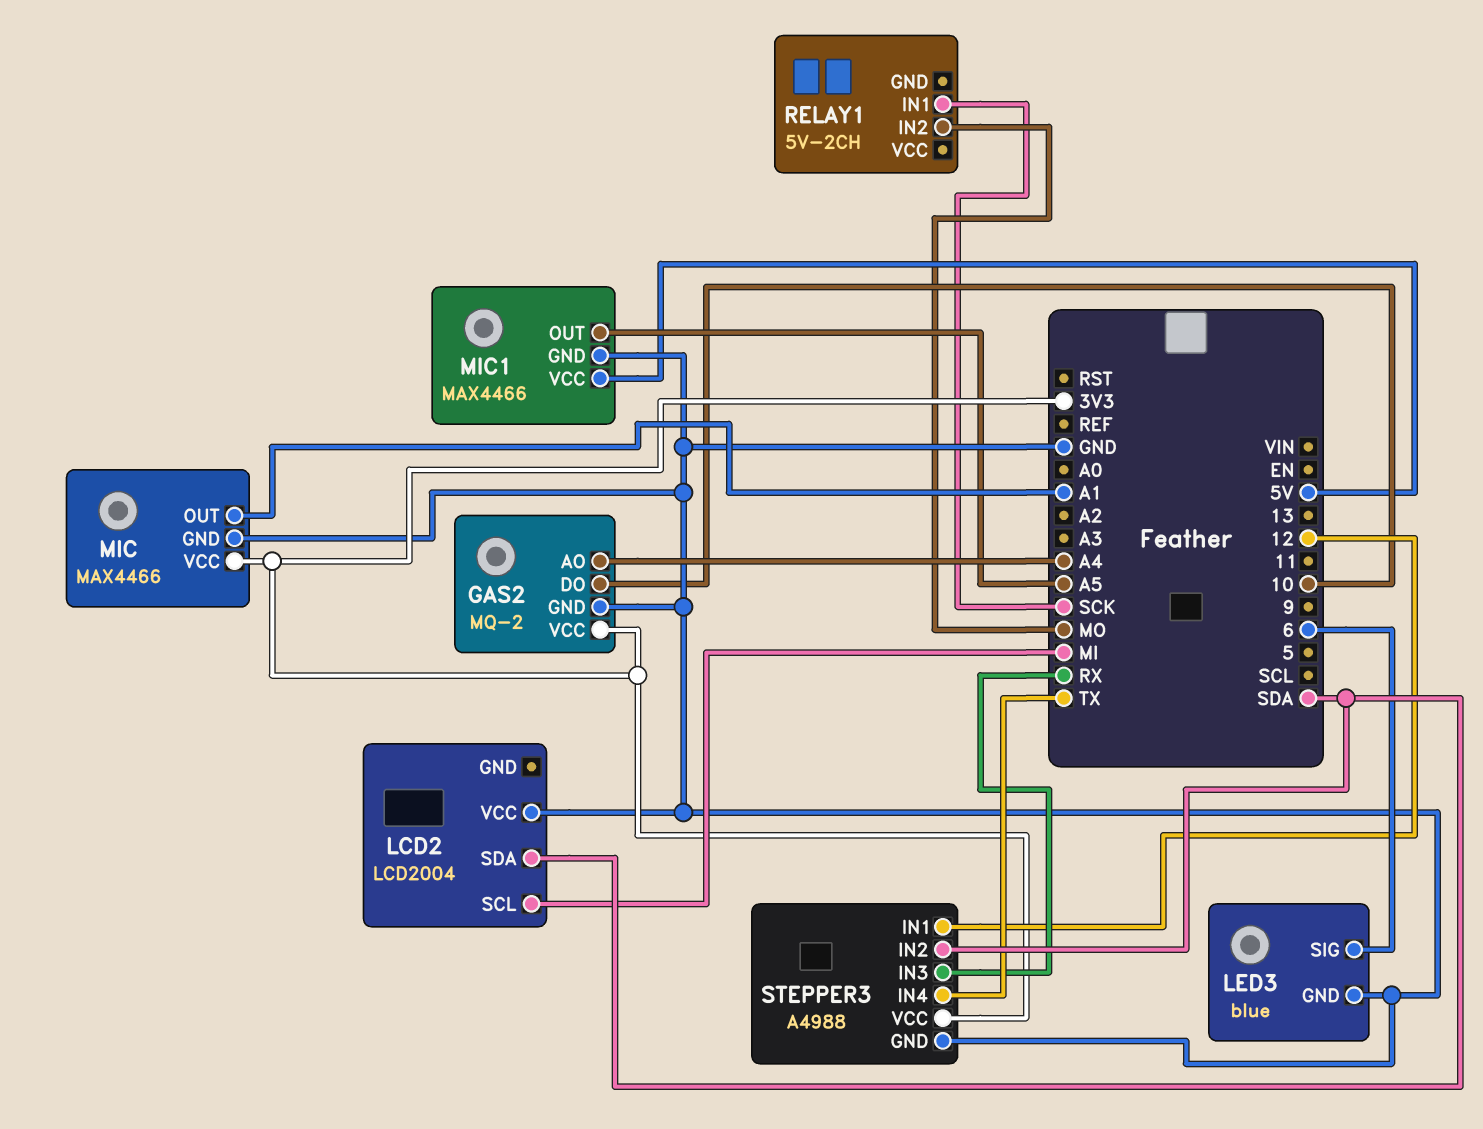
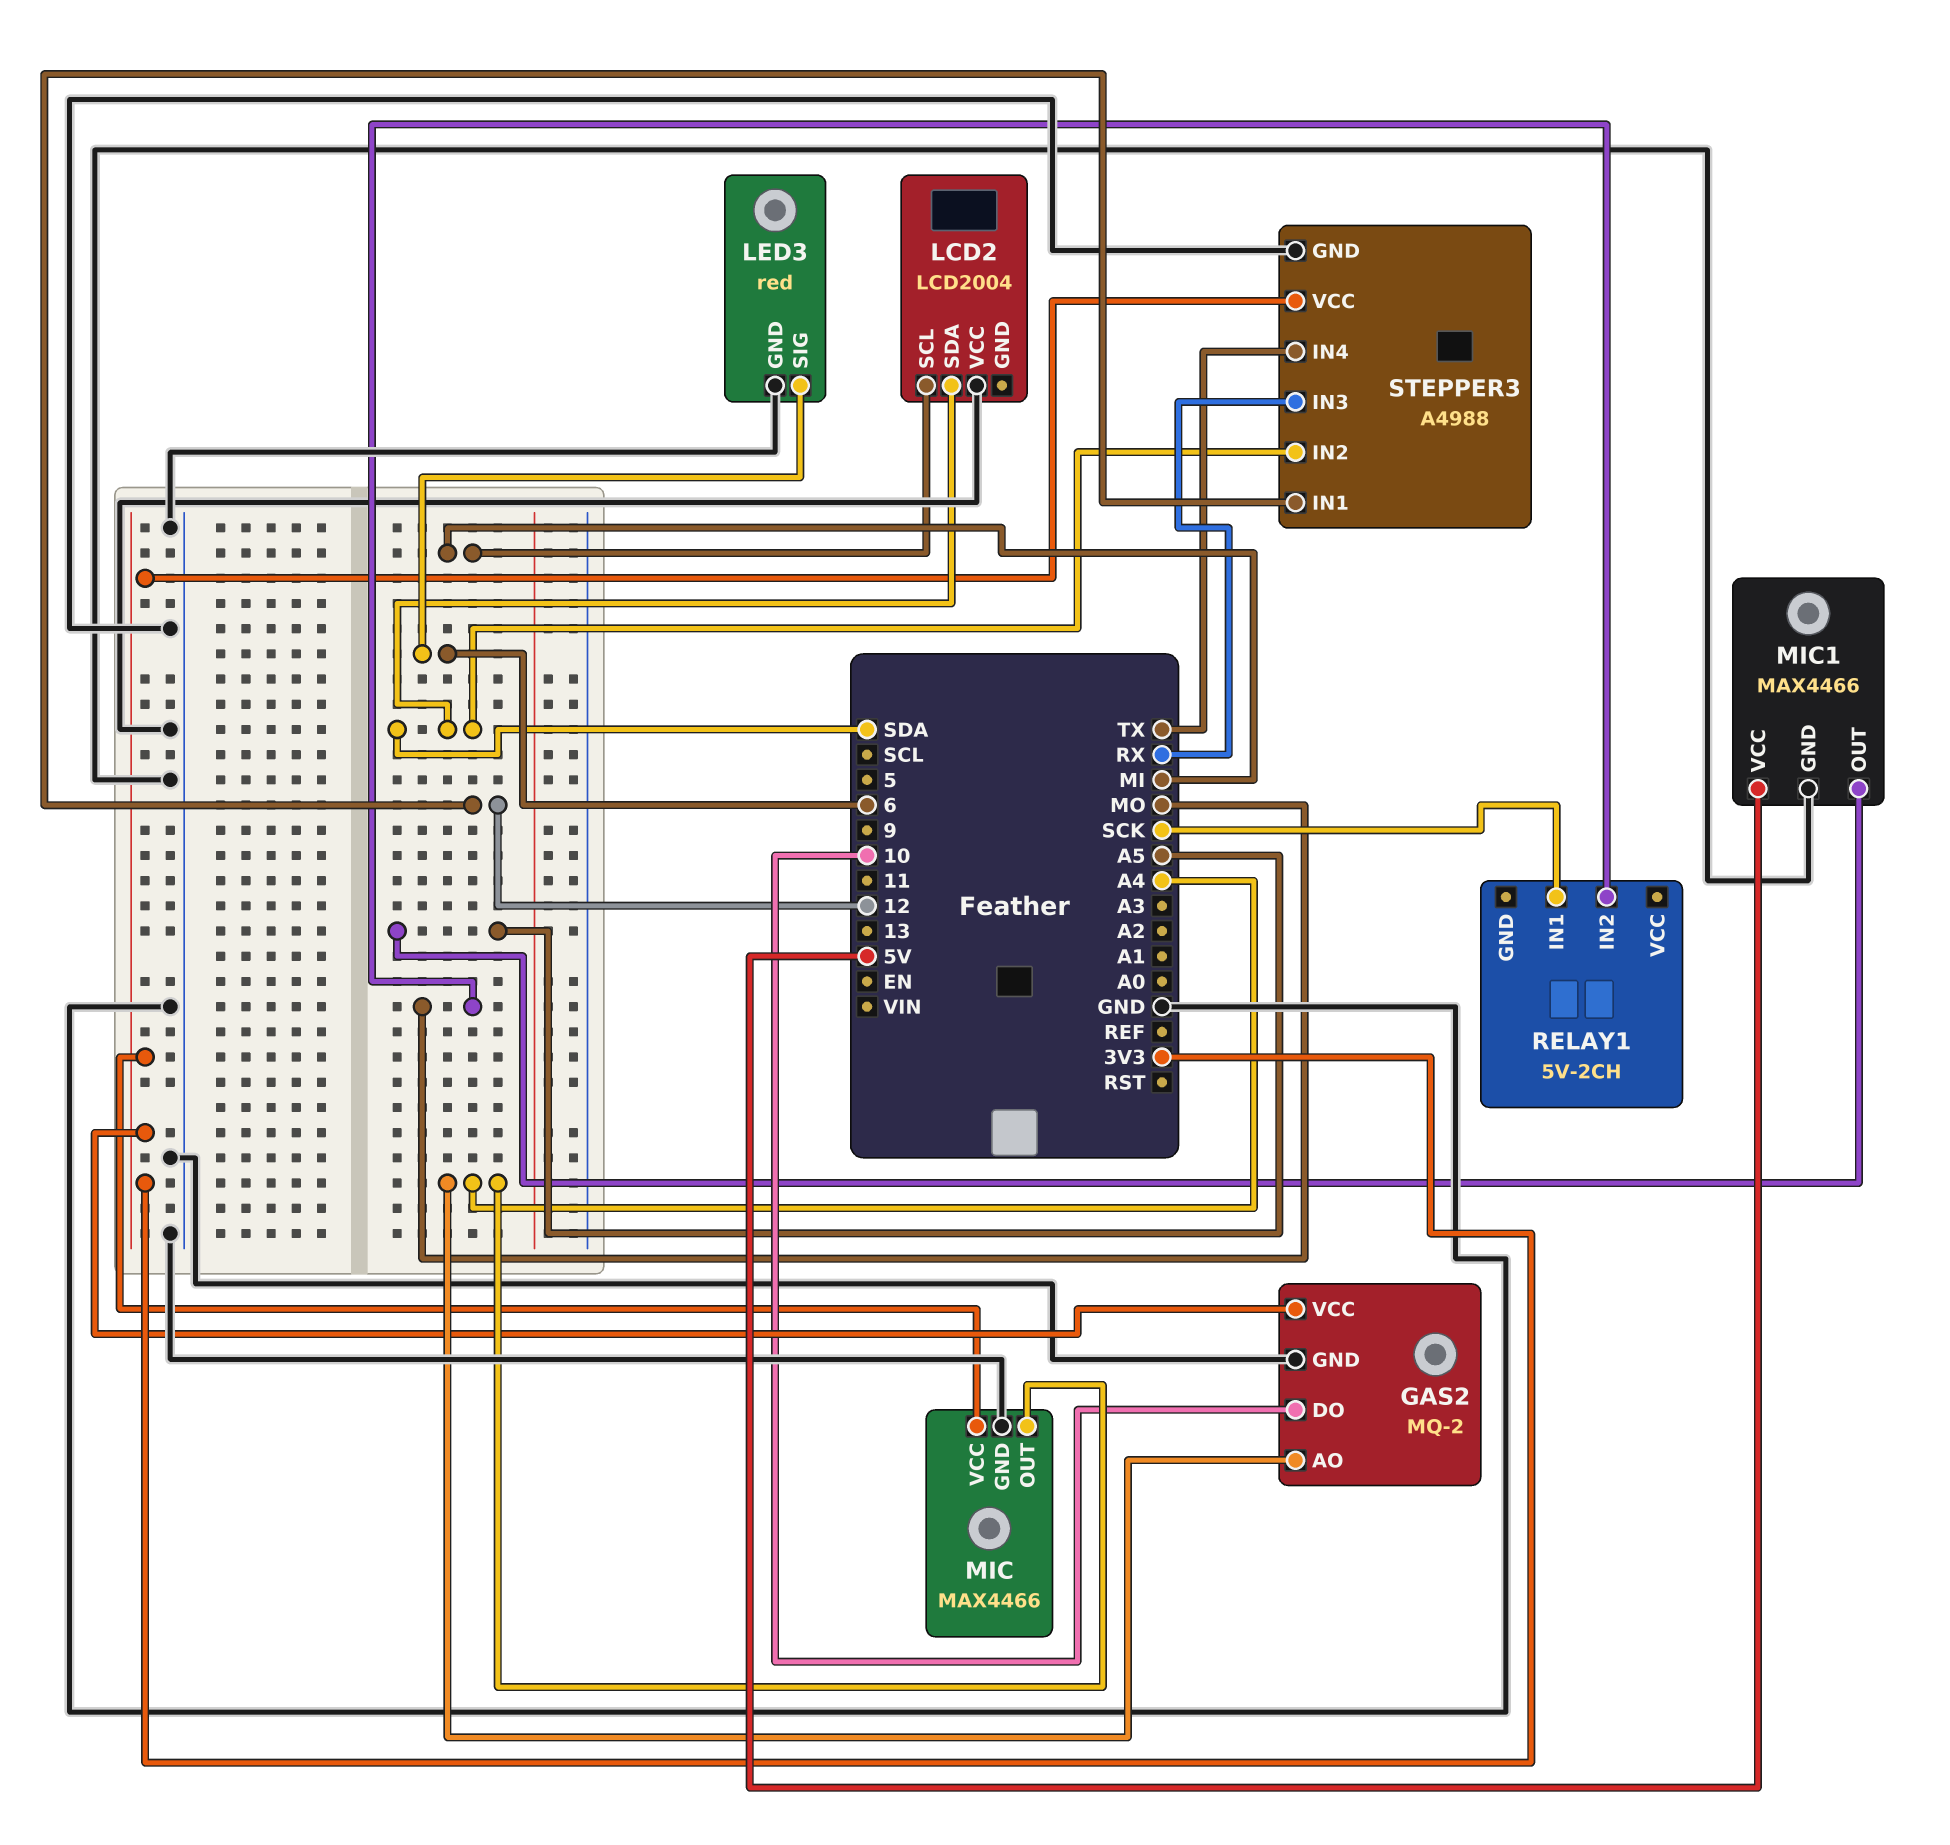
LED3: blue -> red
MIC pin OUT: A1 -> A4

